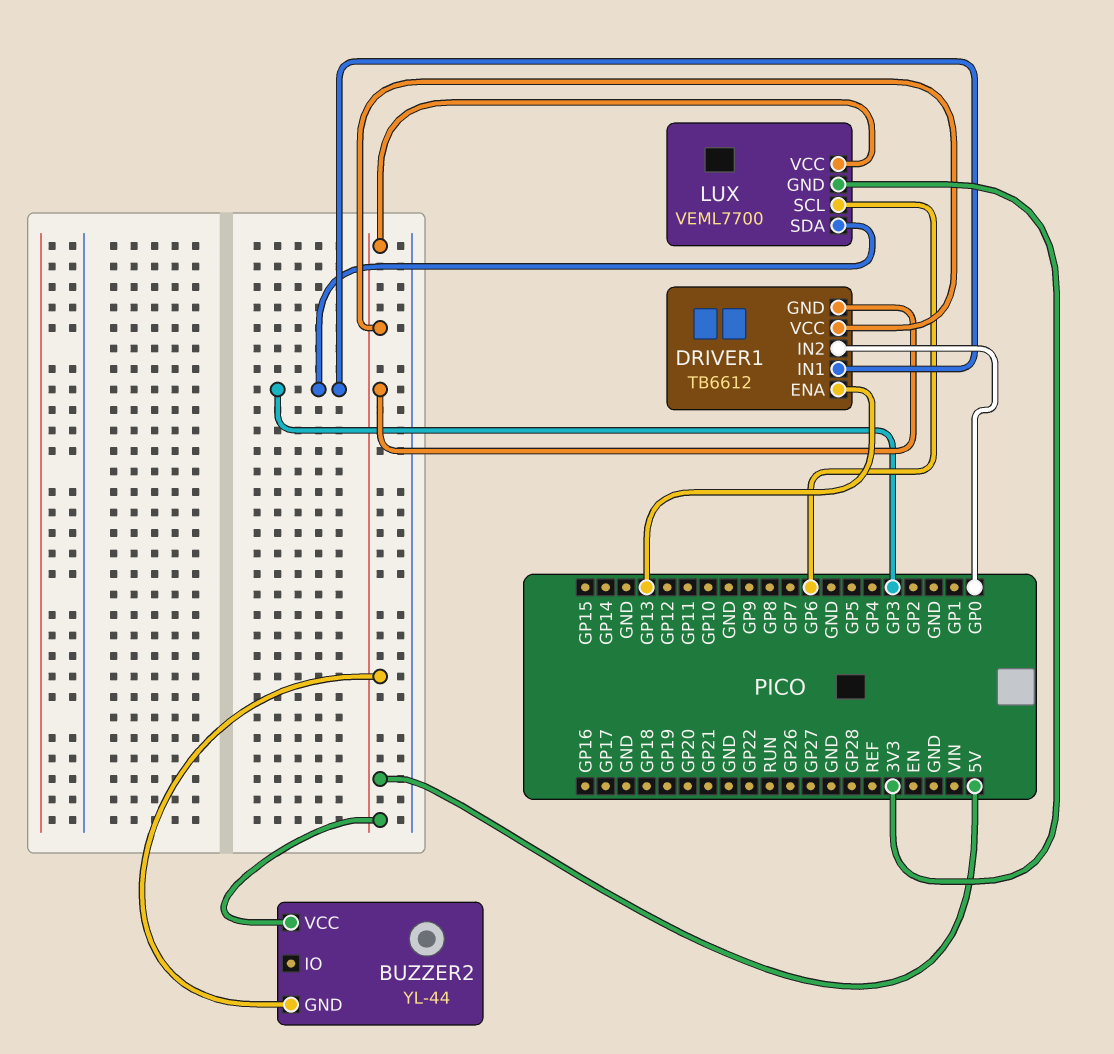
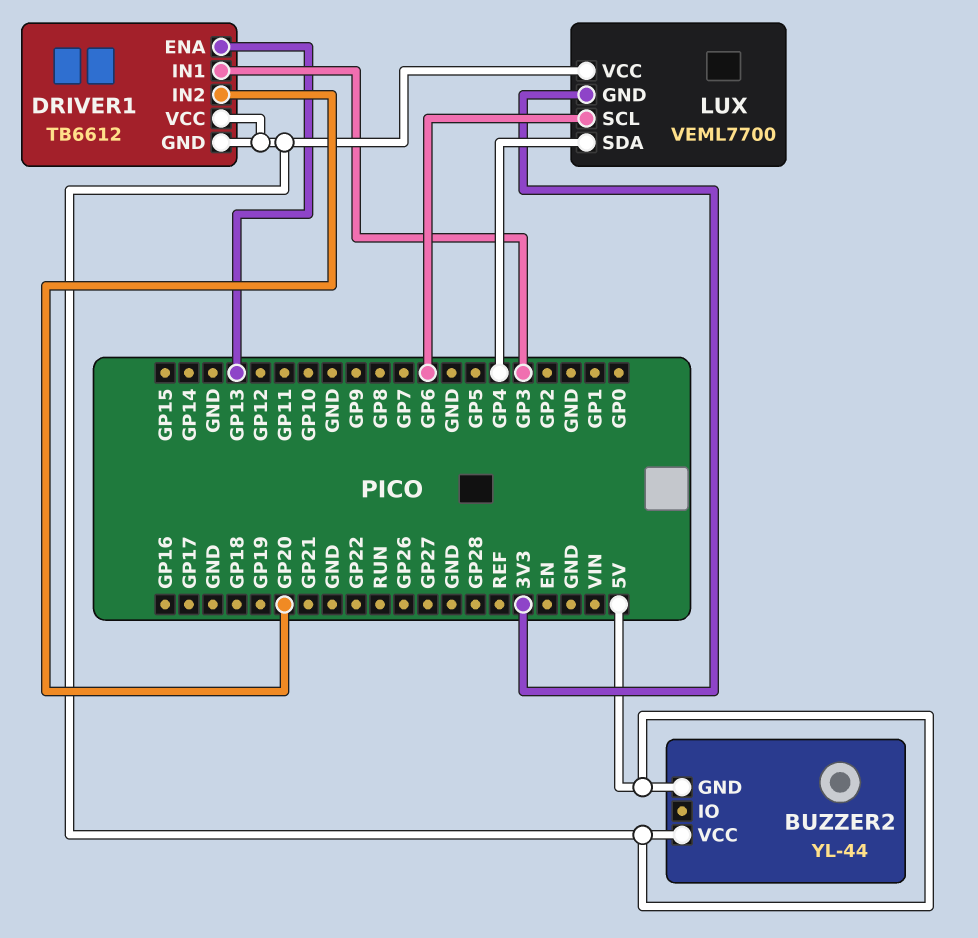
DRIVER1 pin IN2: GP0 -> GP20
LUX pin SDA: GP3 -> GP4

